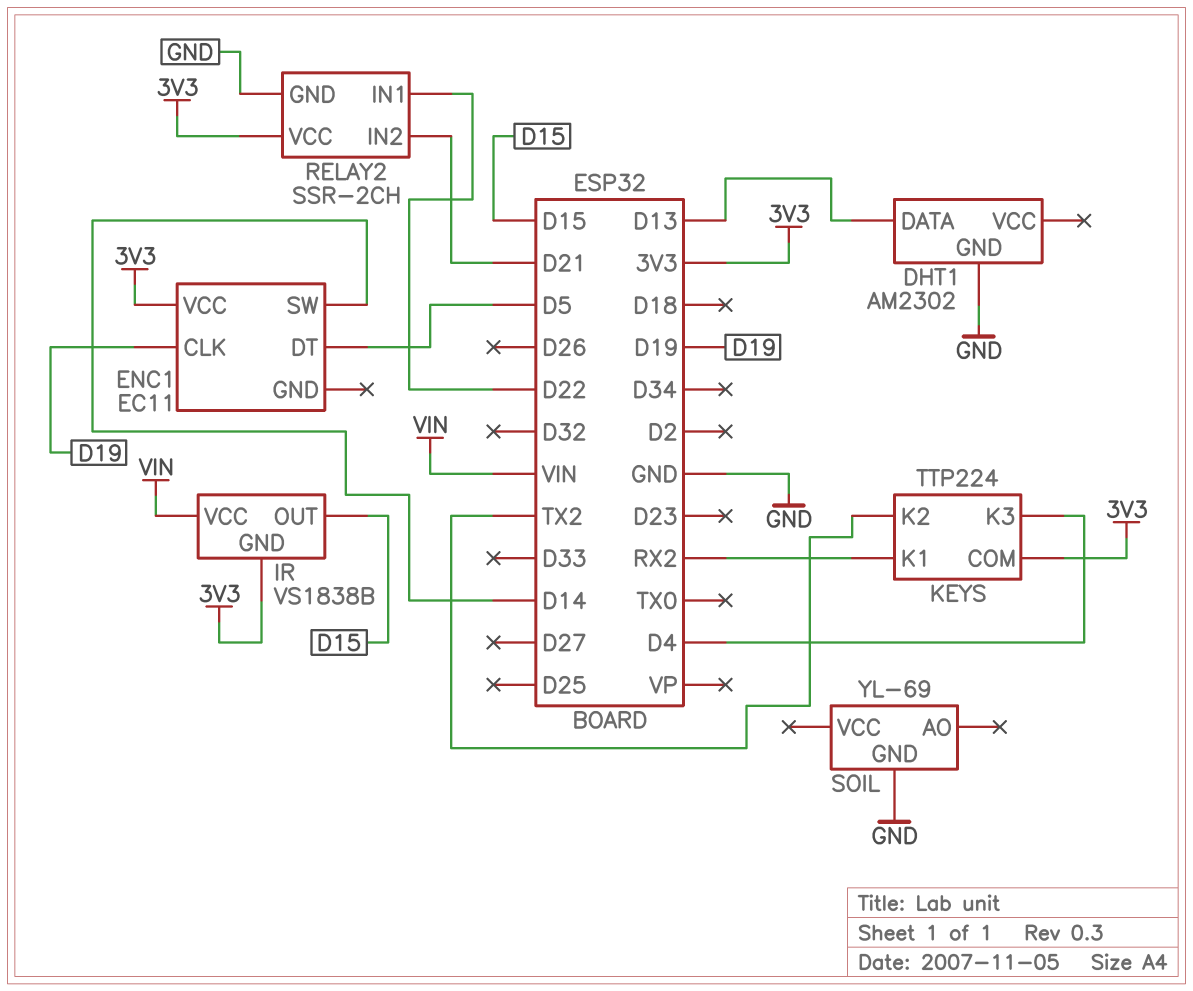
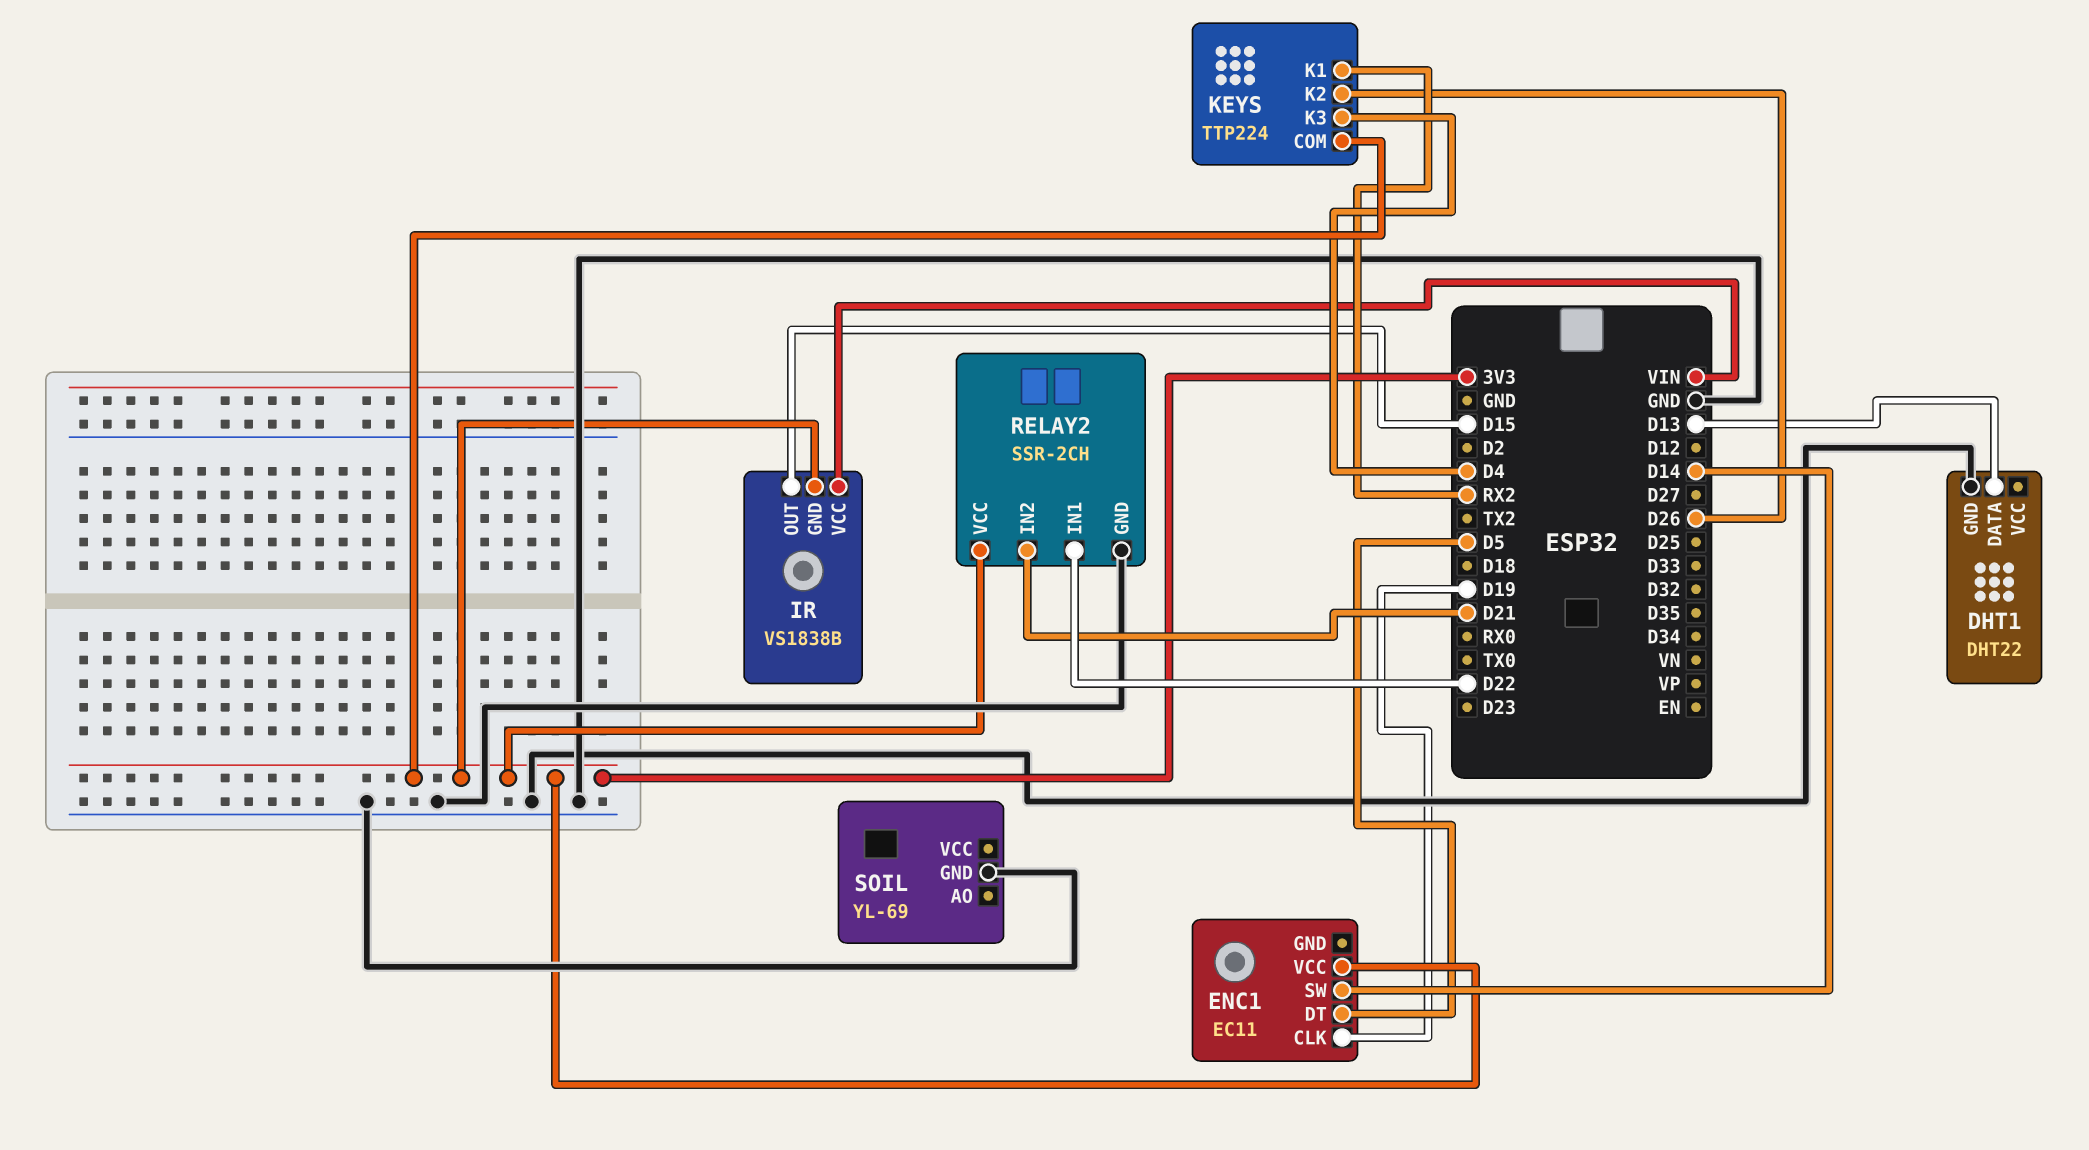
DHT1: AM2302 -> DHT22
KEYS pin K2: TX2 -> D26

